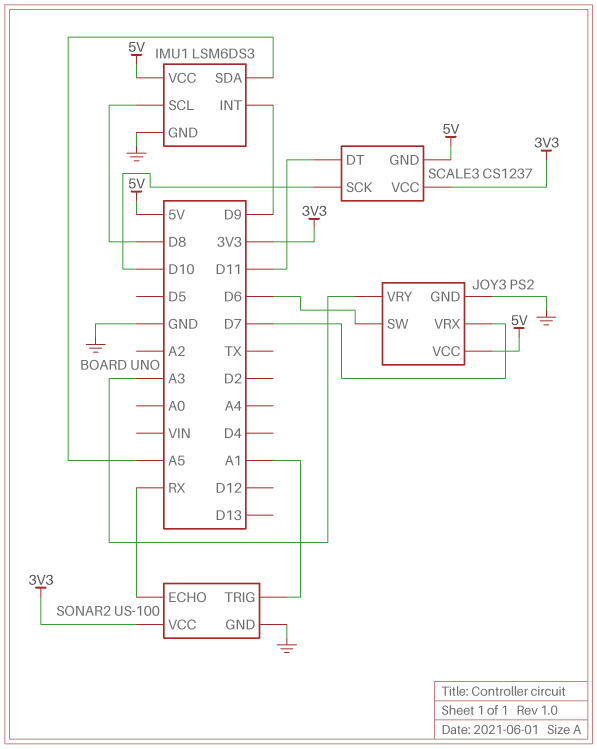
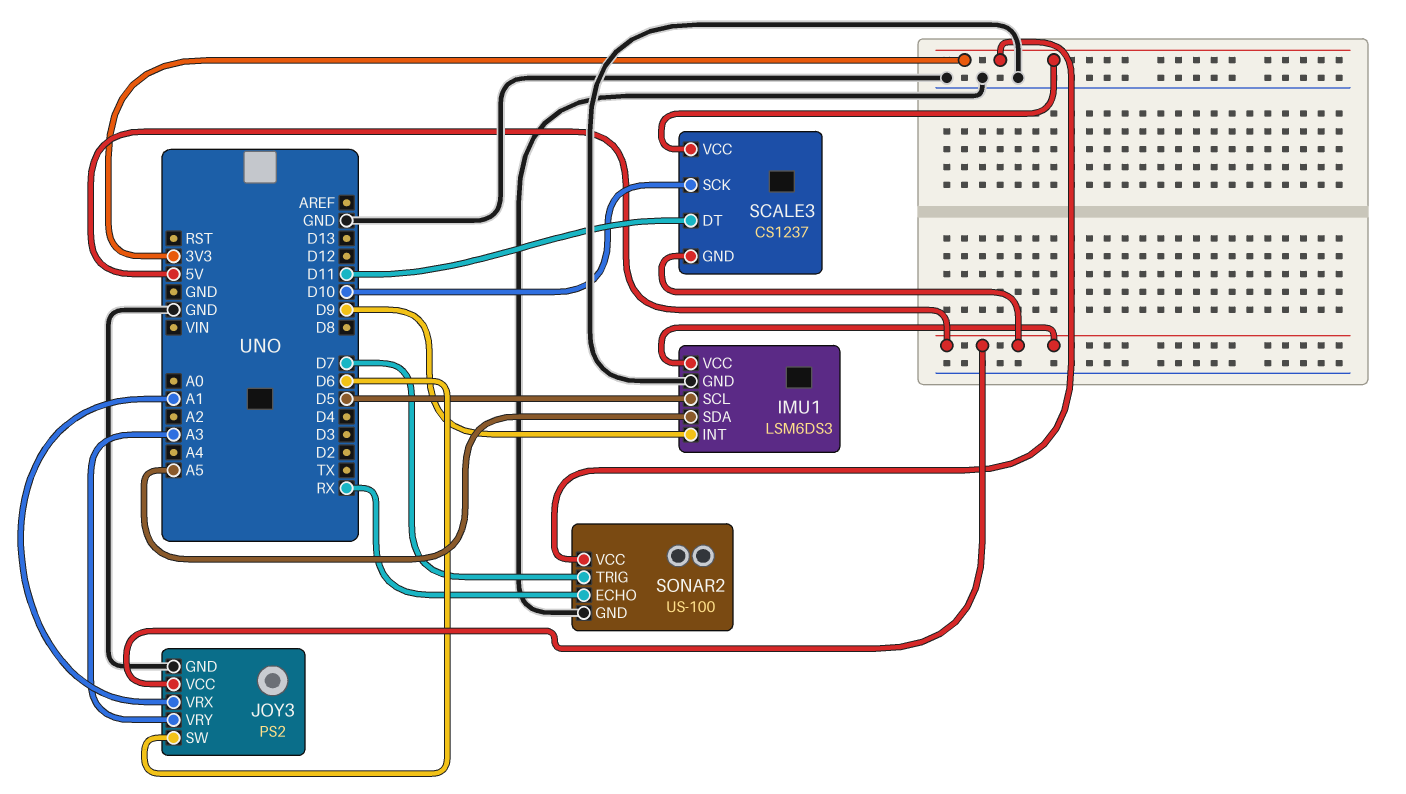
IMU1 pin SCL: D8 -> D5
JOY3 pin VRX: D7 -> A1
SONAR2 pin TRIG: A1 -> D7

